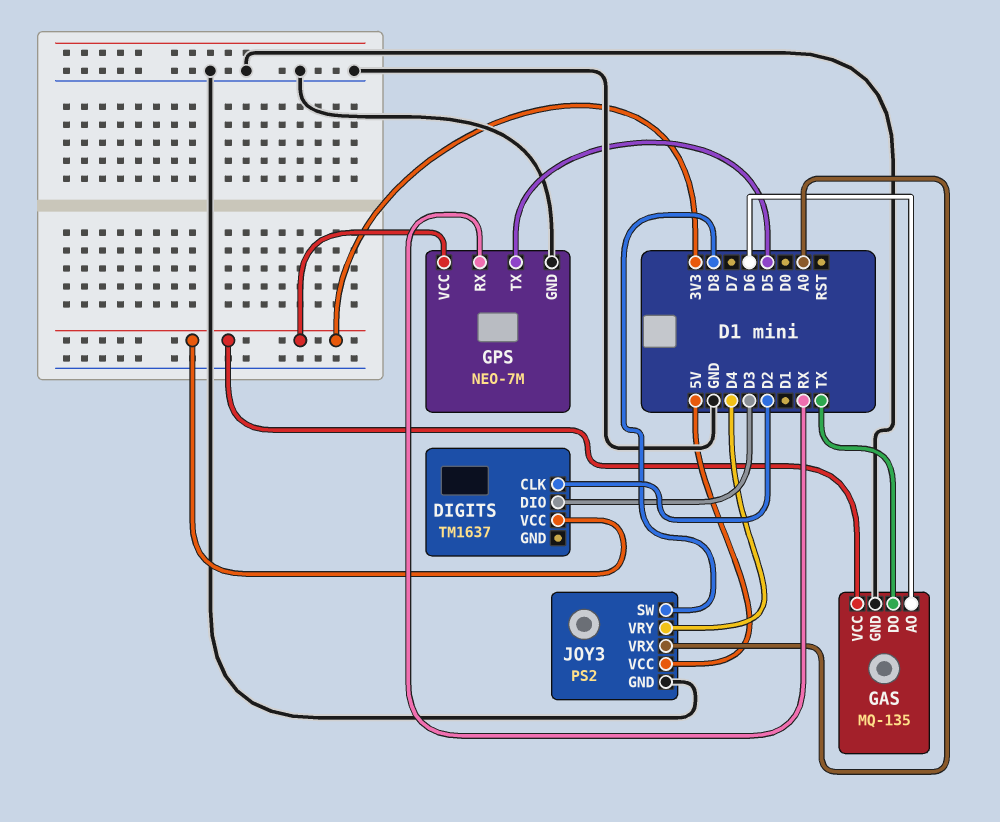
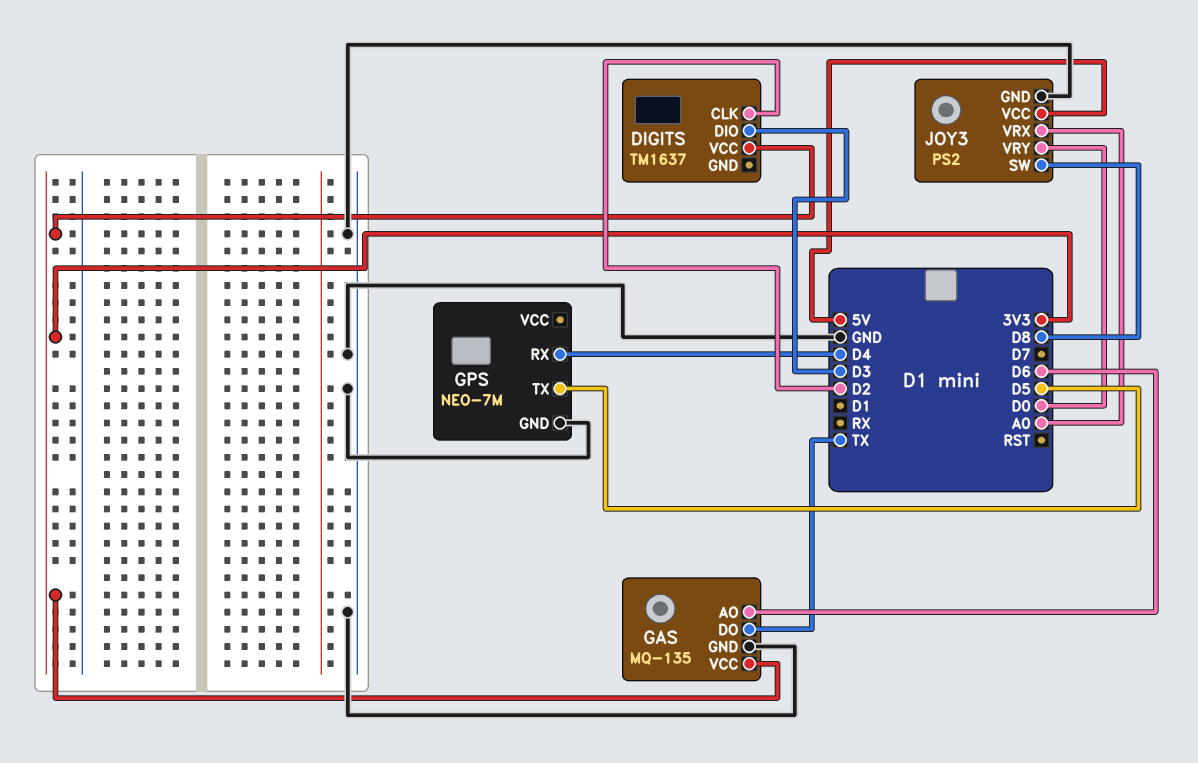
GPS pin RX: RX -> D4
GPS pin VCC: 3V3 -> none
JOY3 pin VRY: D4 -> D0

